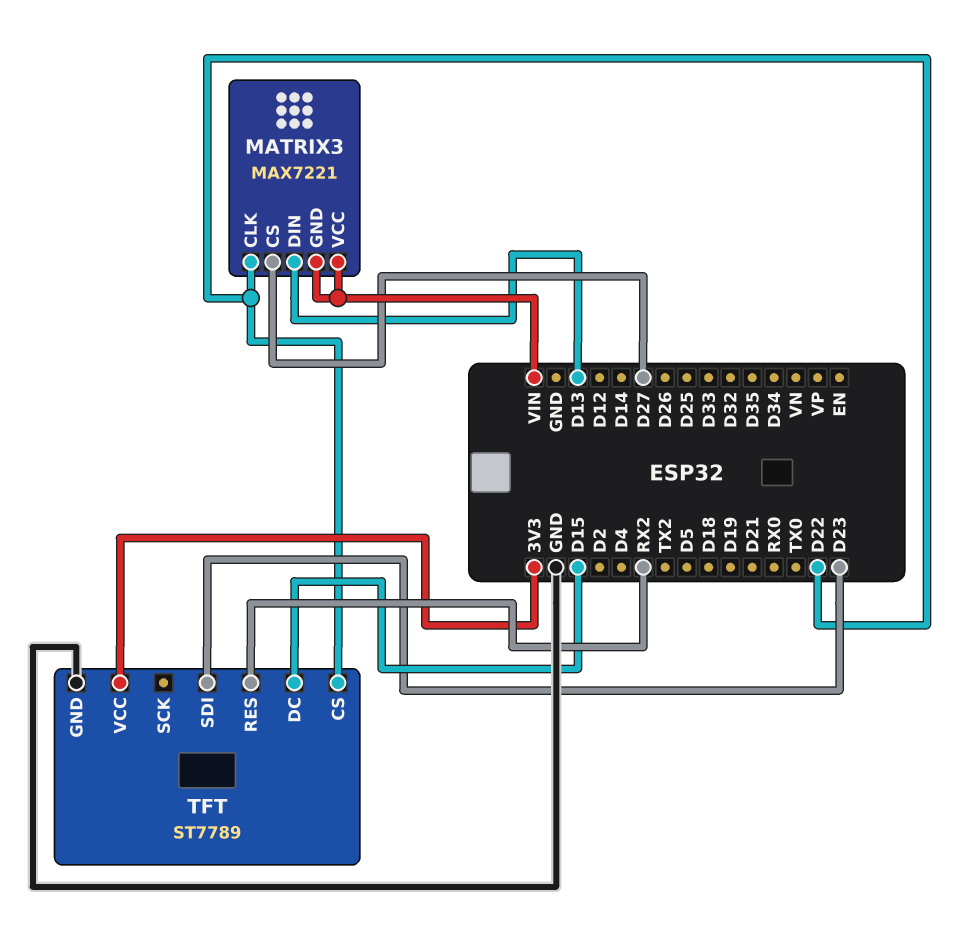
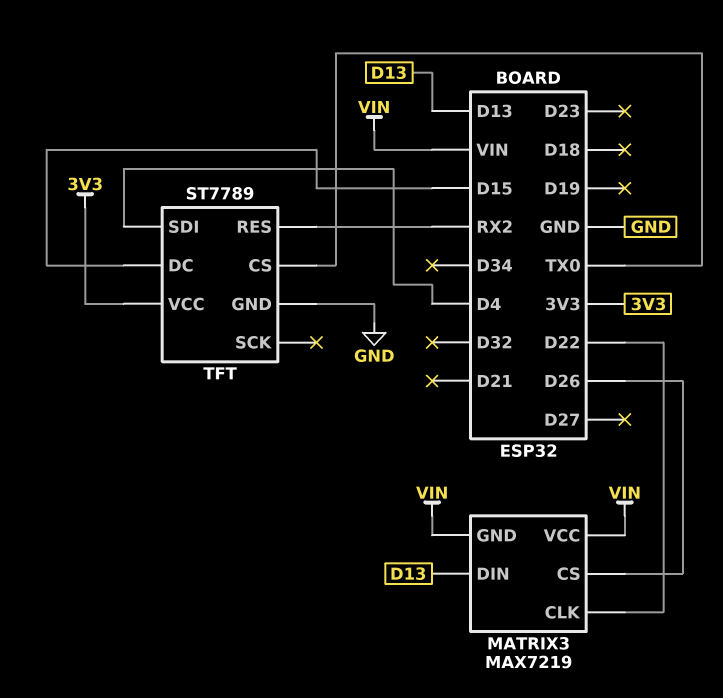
MATRIX3: MAX7221 -> MAX7219
MATRIX3 pin CS: D27 -> D26
TFT pin CS: D22 -> TX0
TFT pin SDI: D23 -> D4

